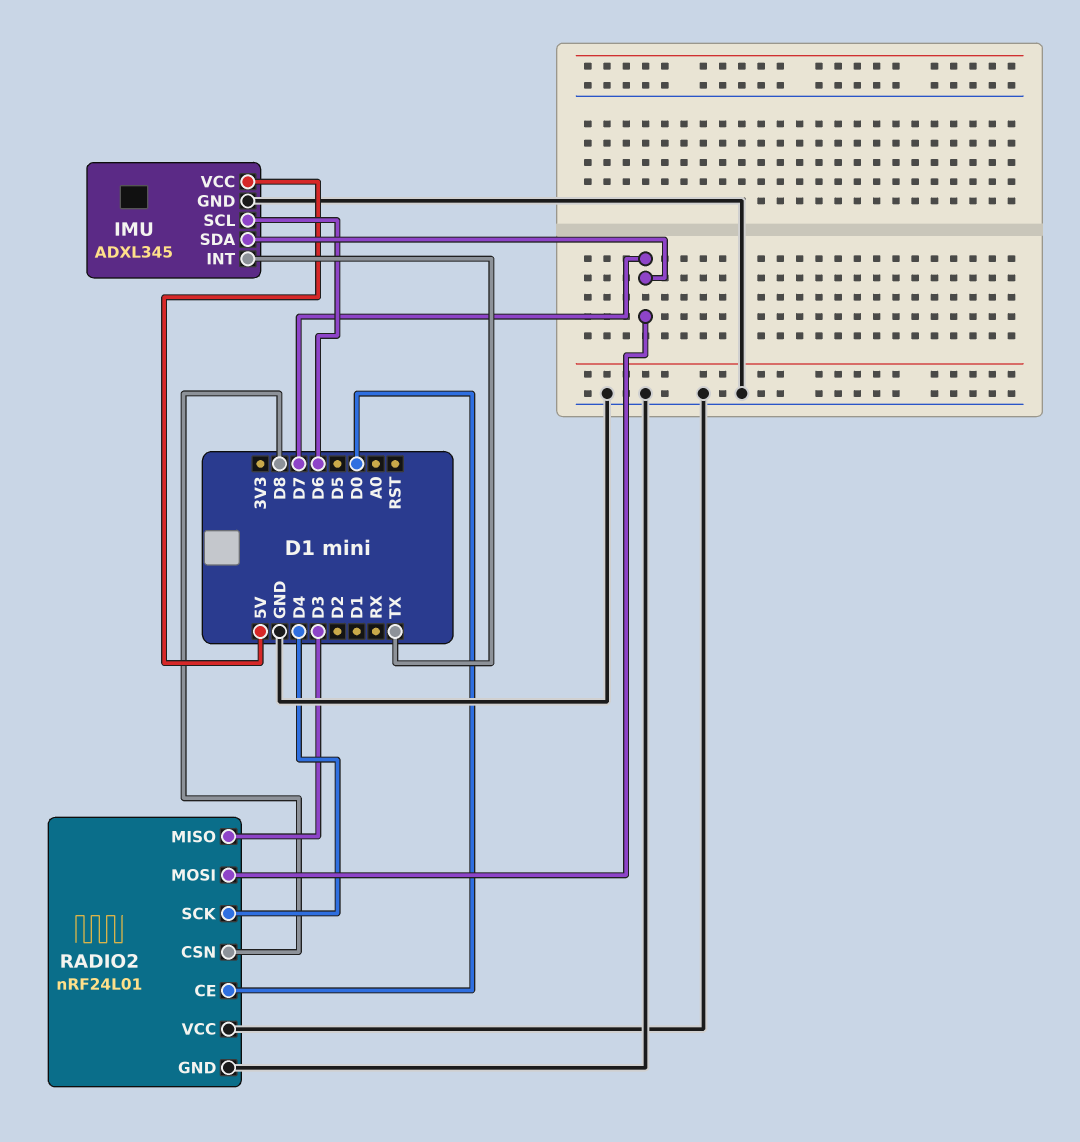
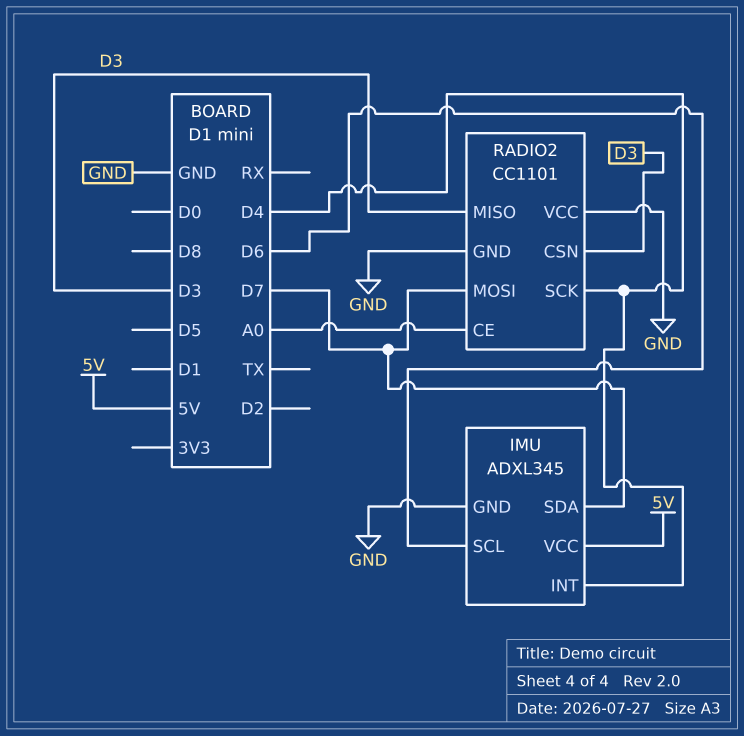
IMU pin INT: TX -> D4
RADIO2: nRF24L01 -> CC1101
RADIO2 pin CE: D0 -> A0
RADIO2 pin CSN: D8 -> D3

